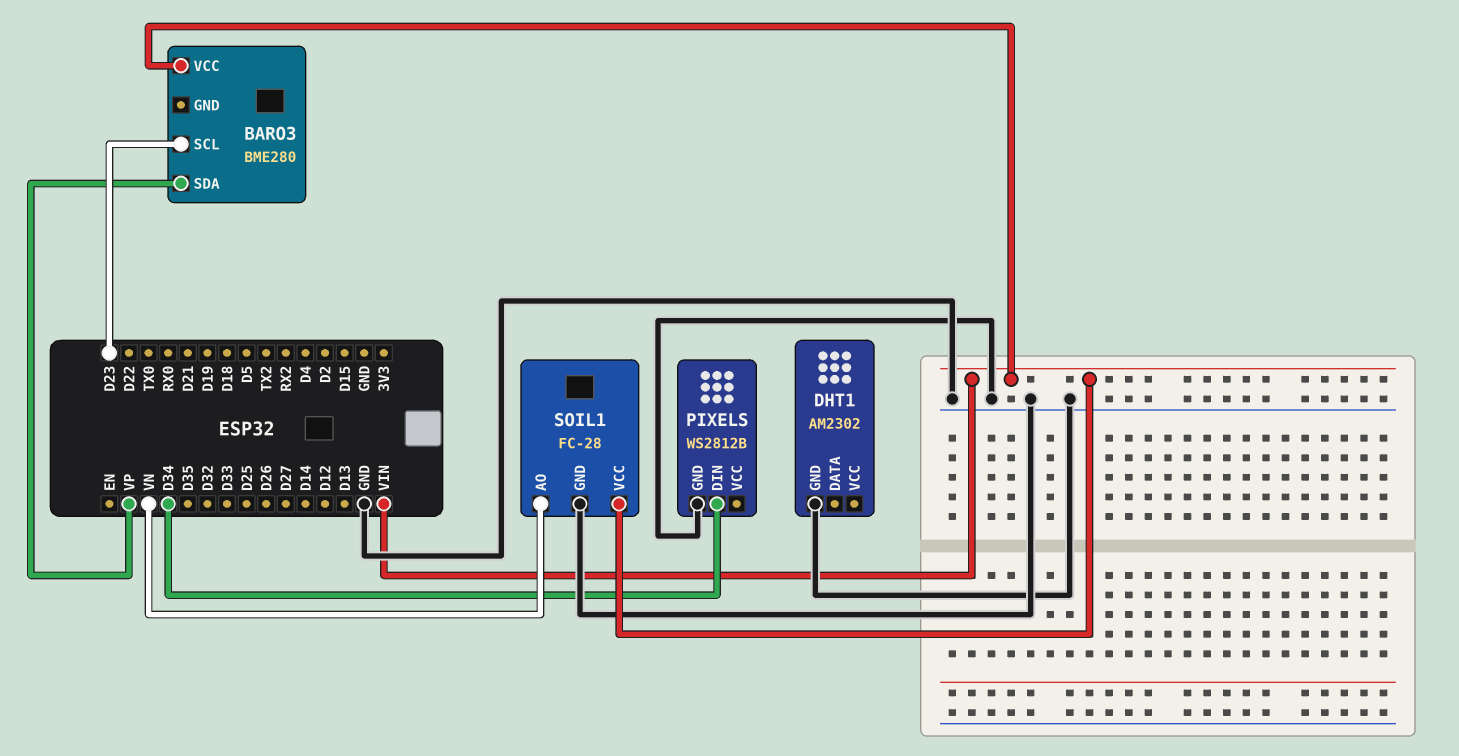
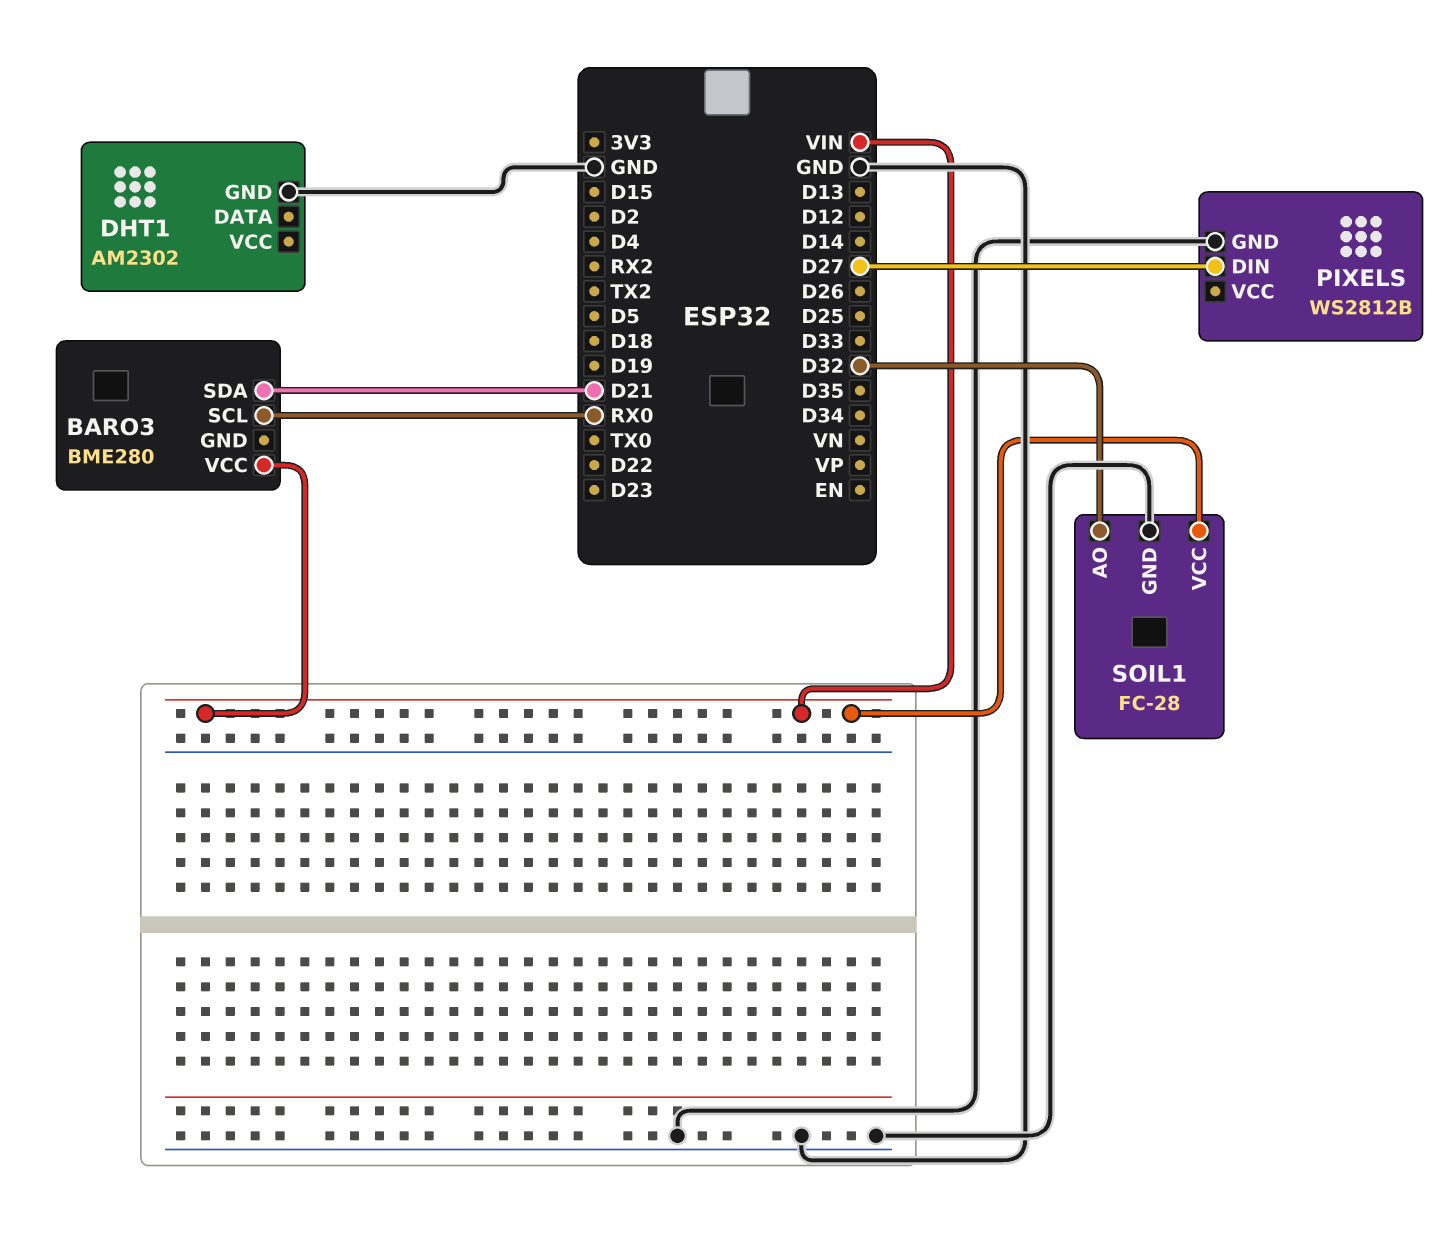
BARO3 pin SCL: D23 -> RX0
BARO3 pin SDA: VP -> D21
PIXELS pin DIN: D34 -> D27
SOIL1 pin AO: VN -> D32

